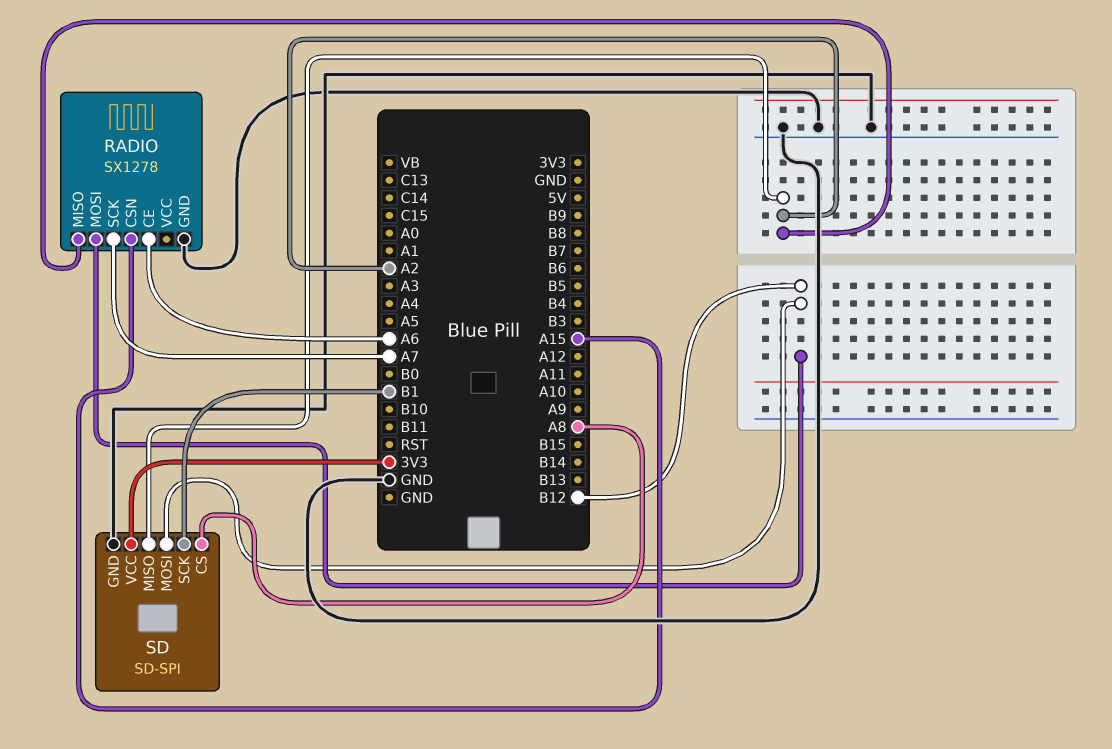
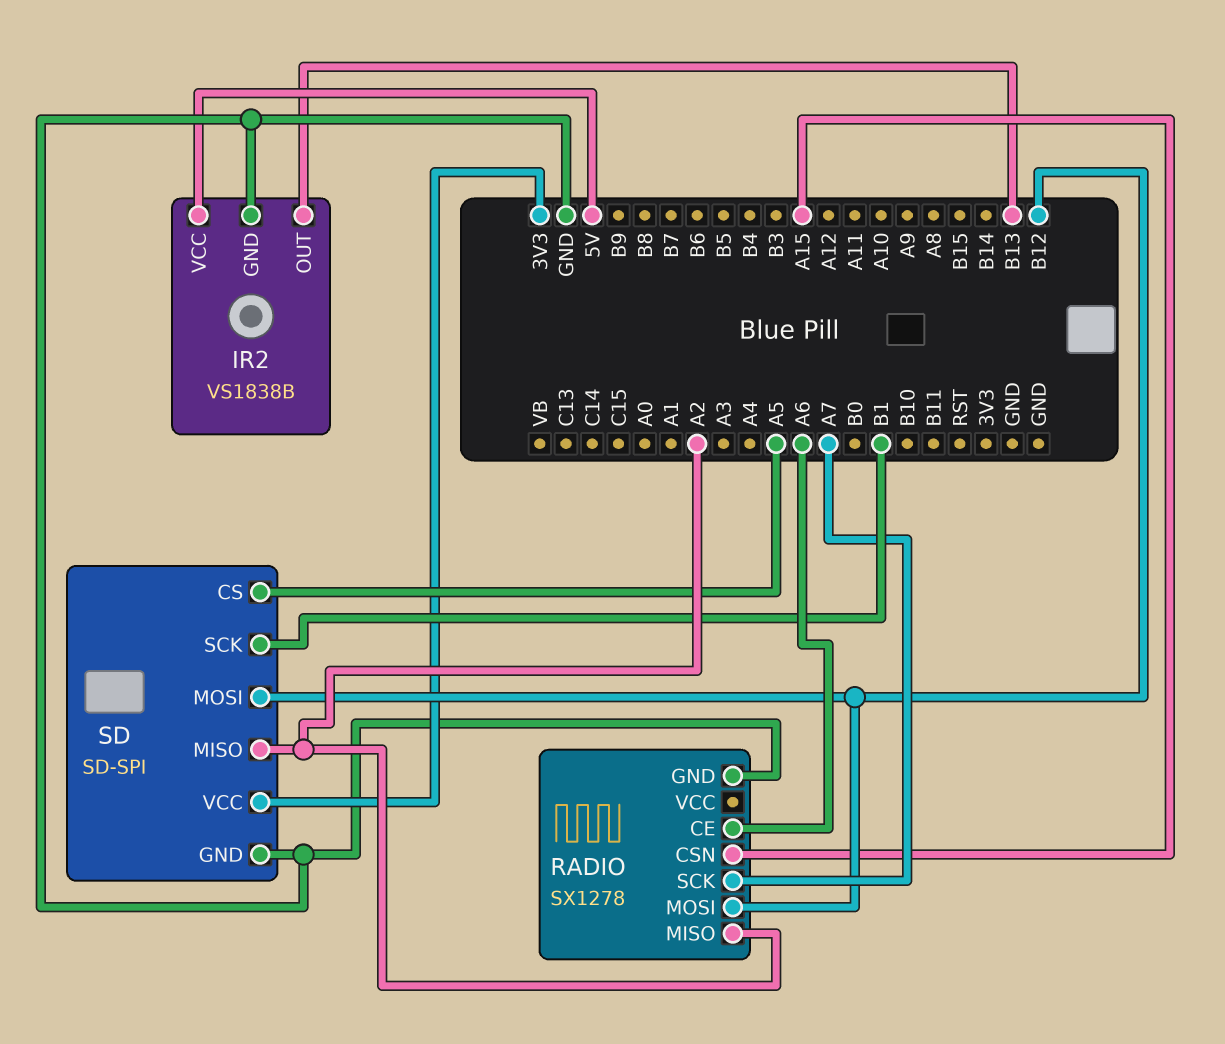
IR2: none -> VS1838B
IR2 pin GND: none -> GND
IR2 pin OUT: none -> B13
IR2 pin VCC: none -> 5V
SD pin CS: A8 -> A5

